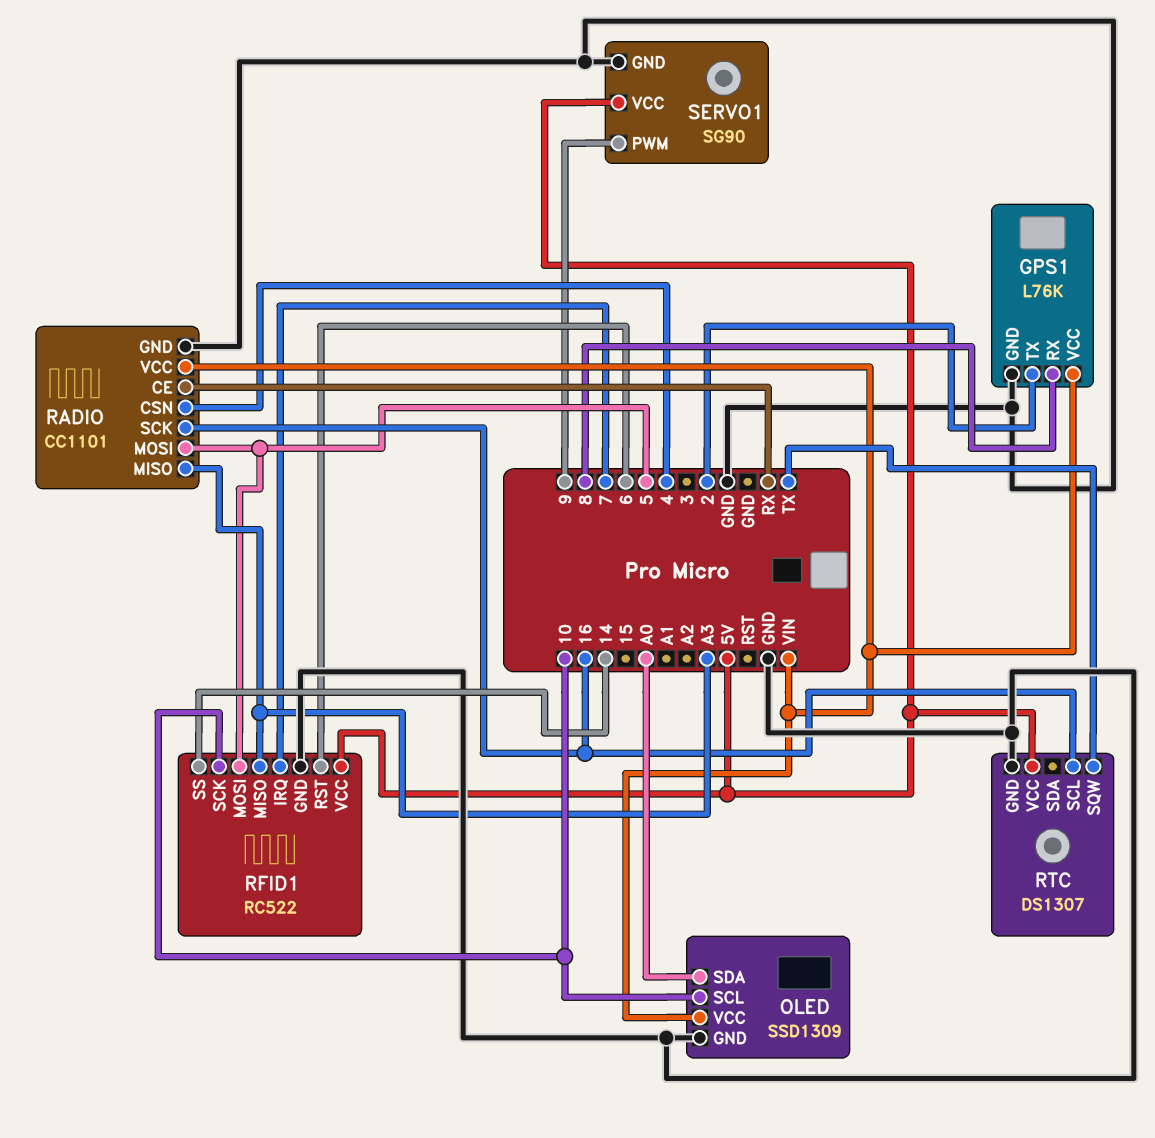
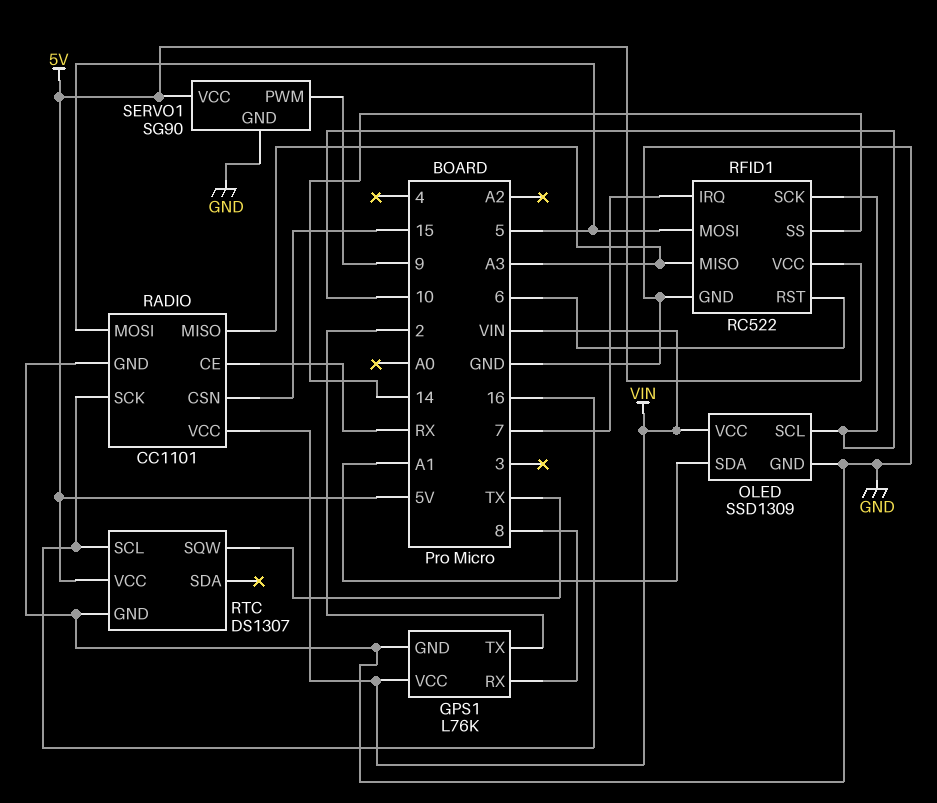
OLED pin SDA: A0 -> A1
RADIO pin CSN: 4 -> 15

